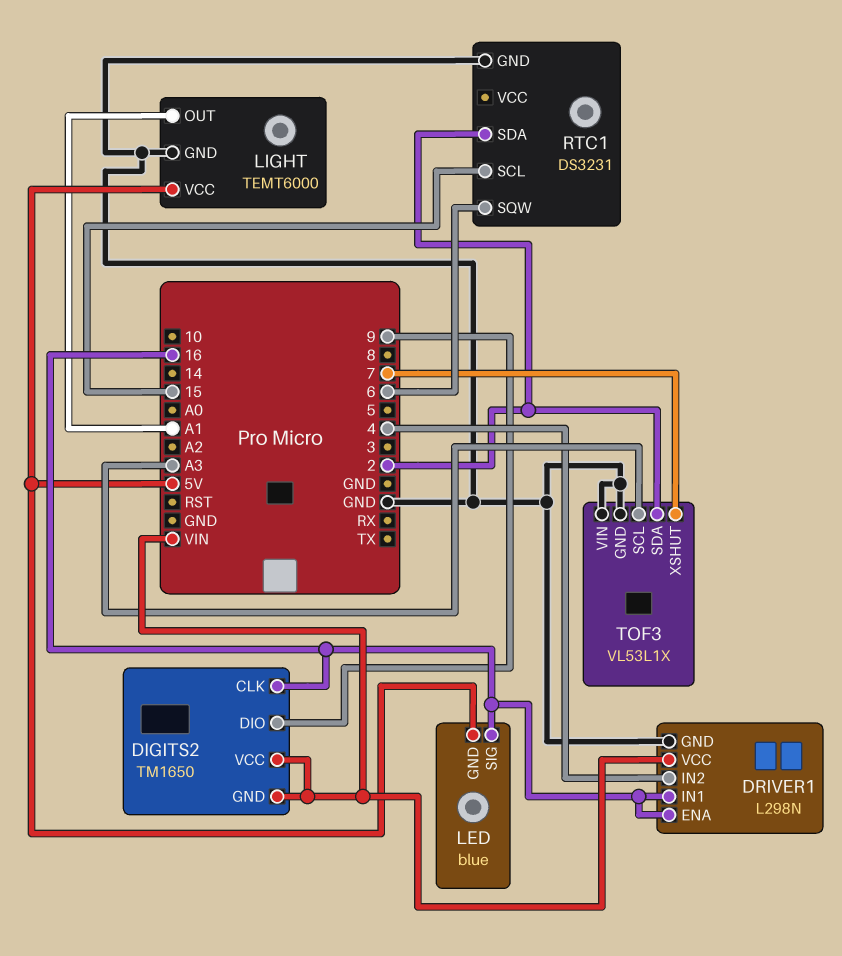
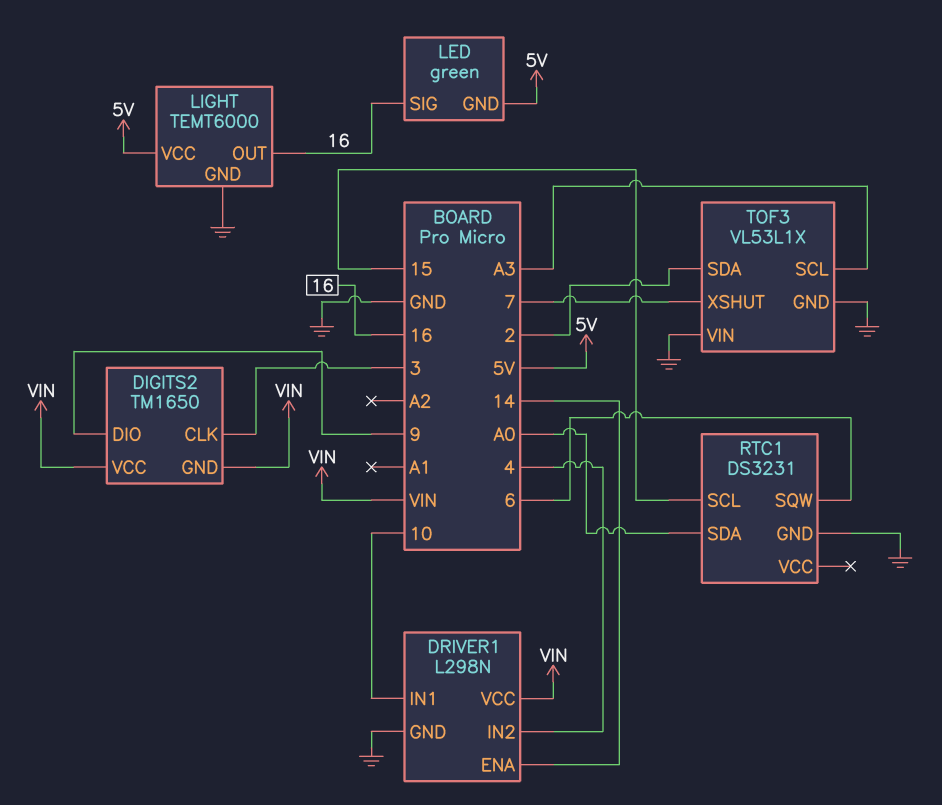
DIGITS2 pin CLK: 16 -> 3
DRIVER1 pin ENA: 16 -> 14
DRIVER1 pin IN1: 16 -> 10
LED: blue -> green
LIGHT pin OUT: A1 -> 16
RTC1 pin SDA: 2 -> A0

